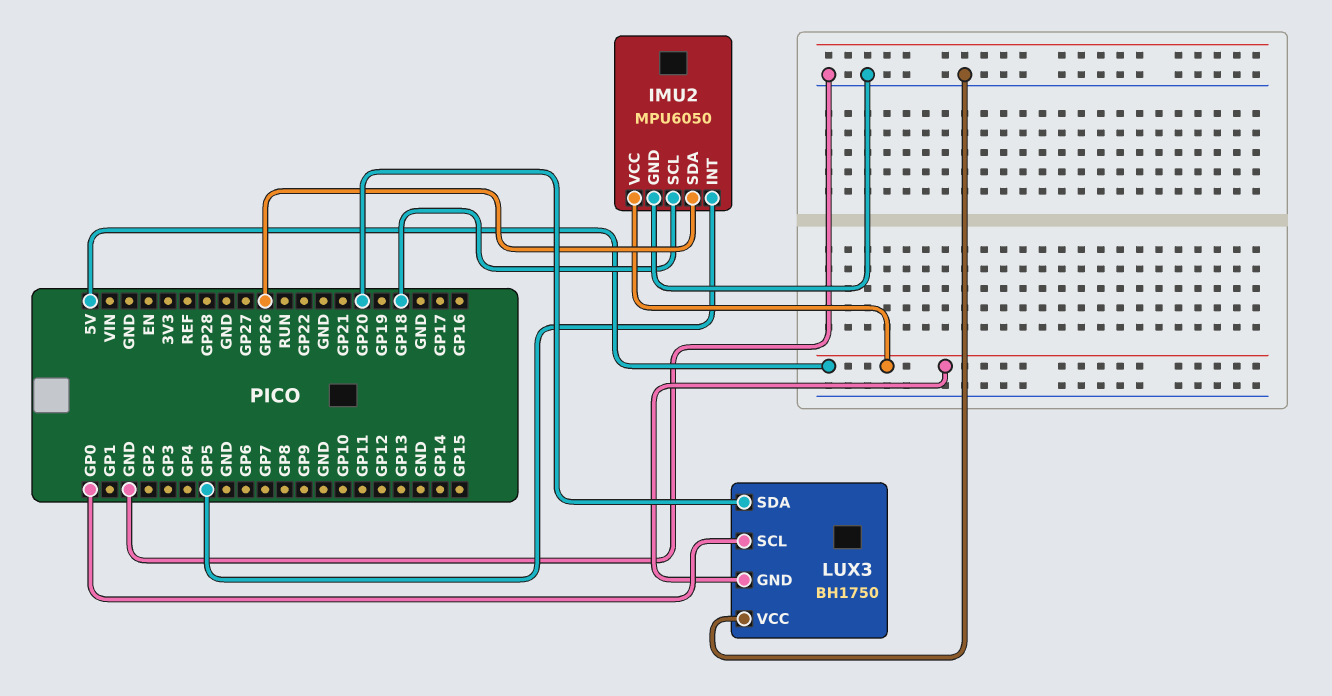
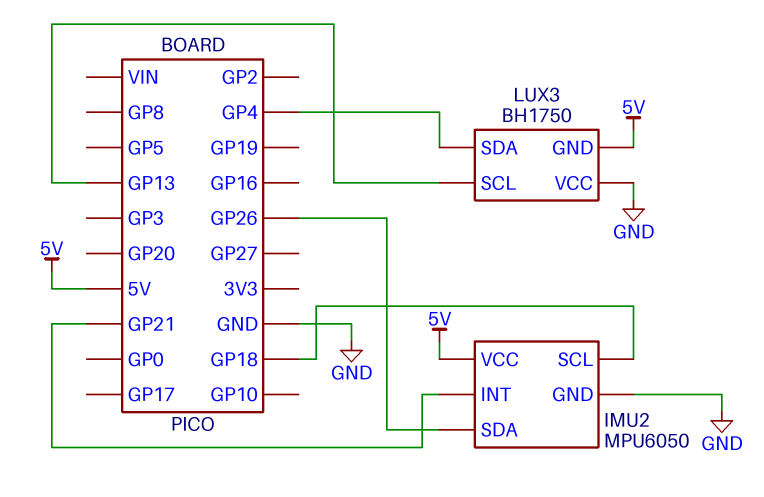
IMU2 pin INT: GP5 -> GP21
LUX3 pin SCL: GP0 -> GP13
LUX3 pin SDA: GP20 -> GP4

